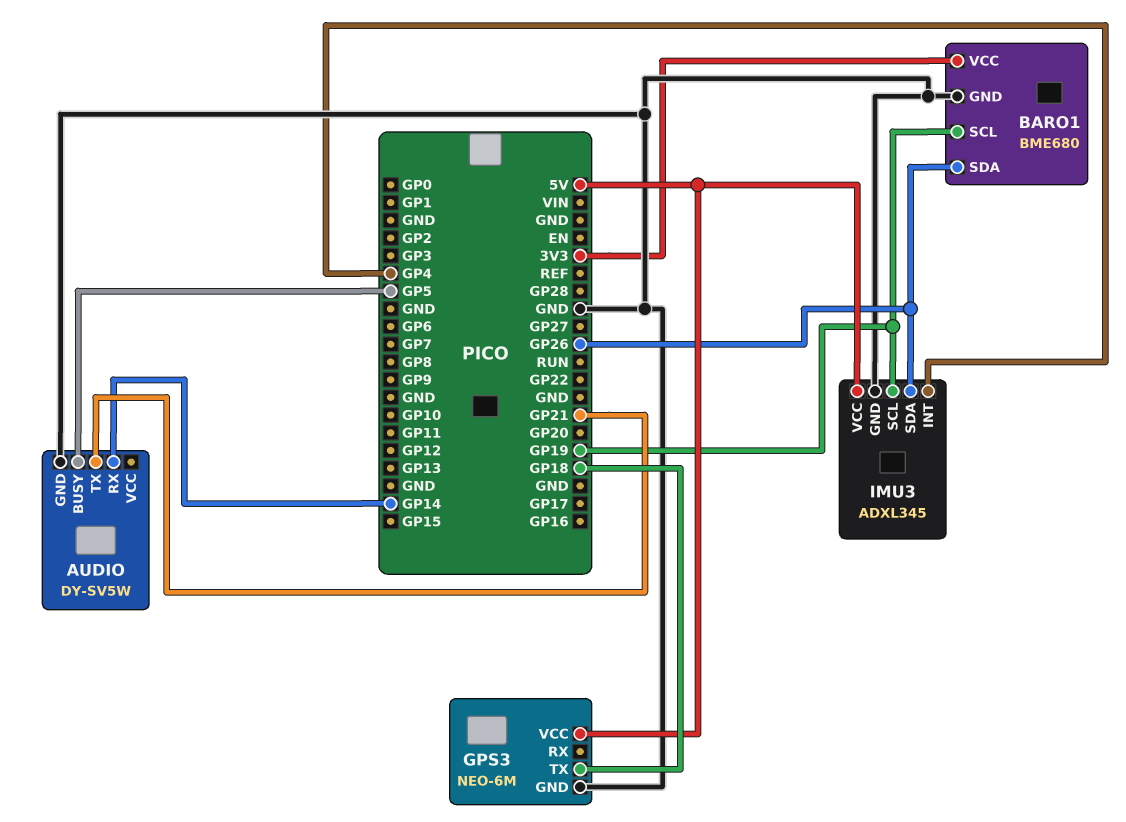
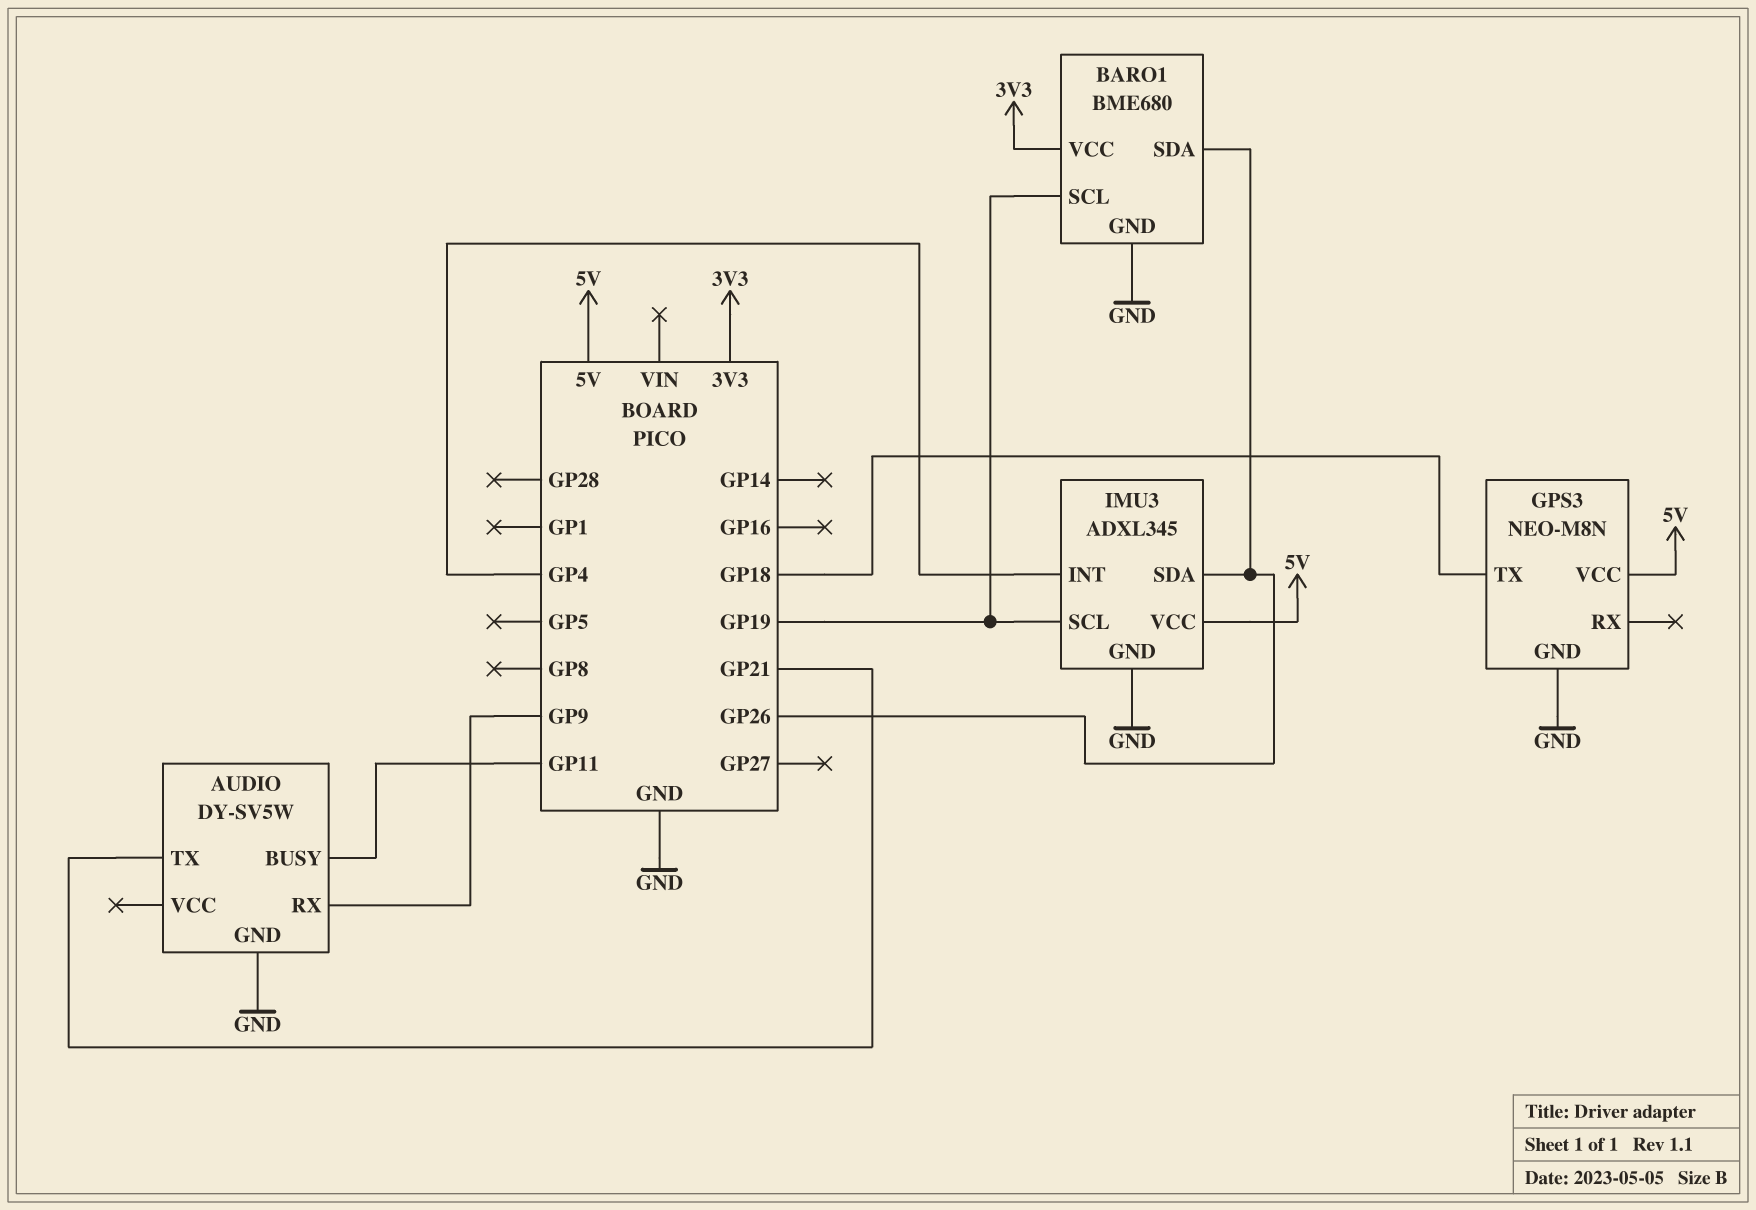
AUDIO pin BUSY: GP5 -> GP11
AUDIO pin RX: GP14 -> GP9
GPS3: NEO-6M -> NEO-M8N

